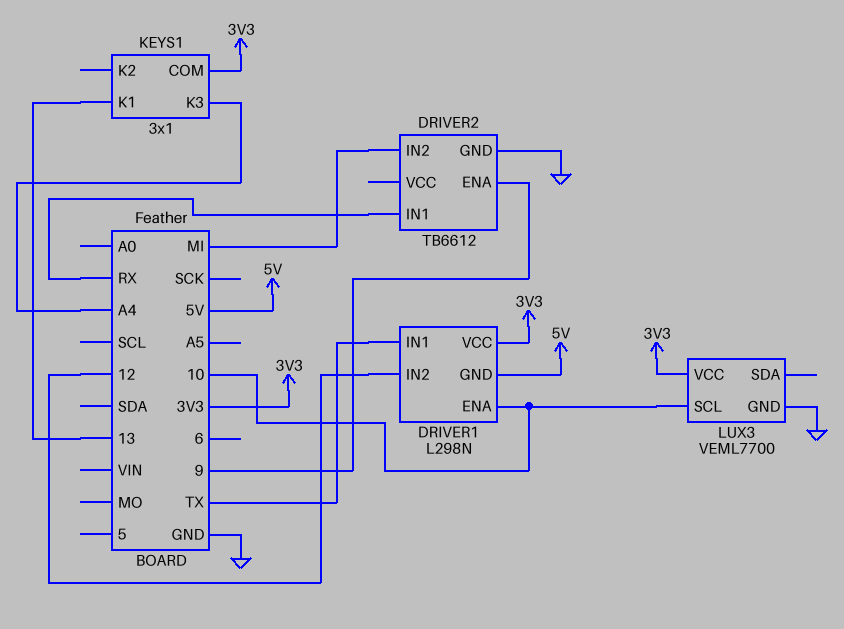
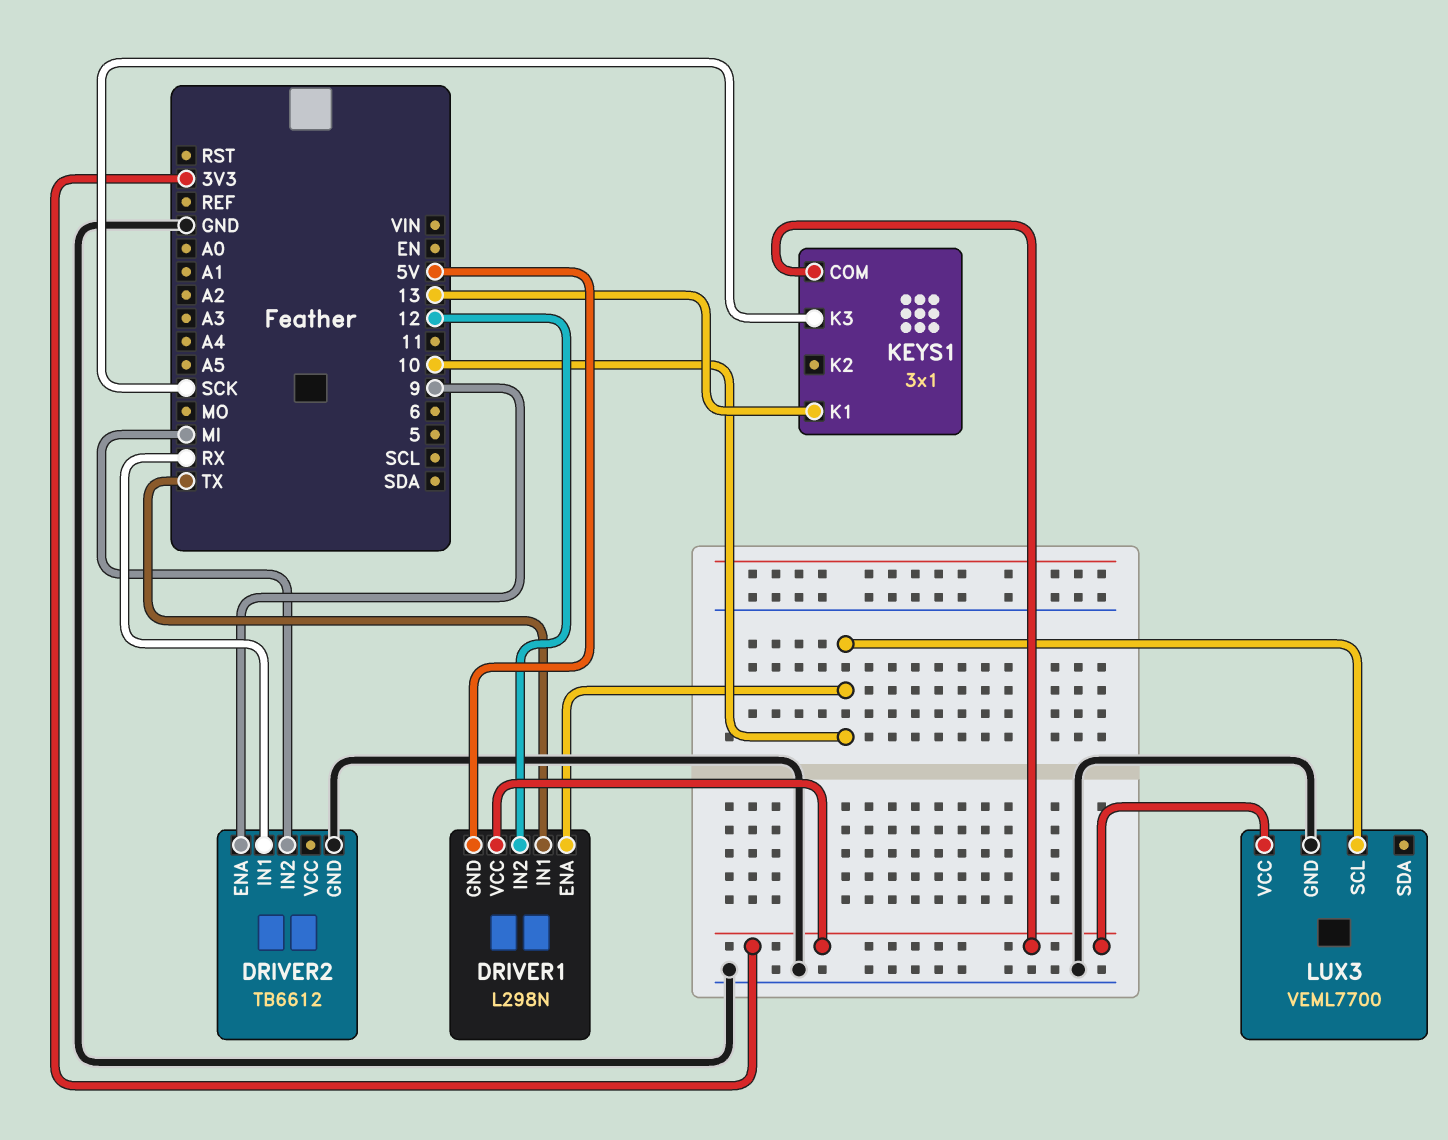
KEYS1 pin K3: A4 -> SCK

